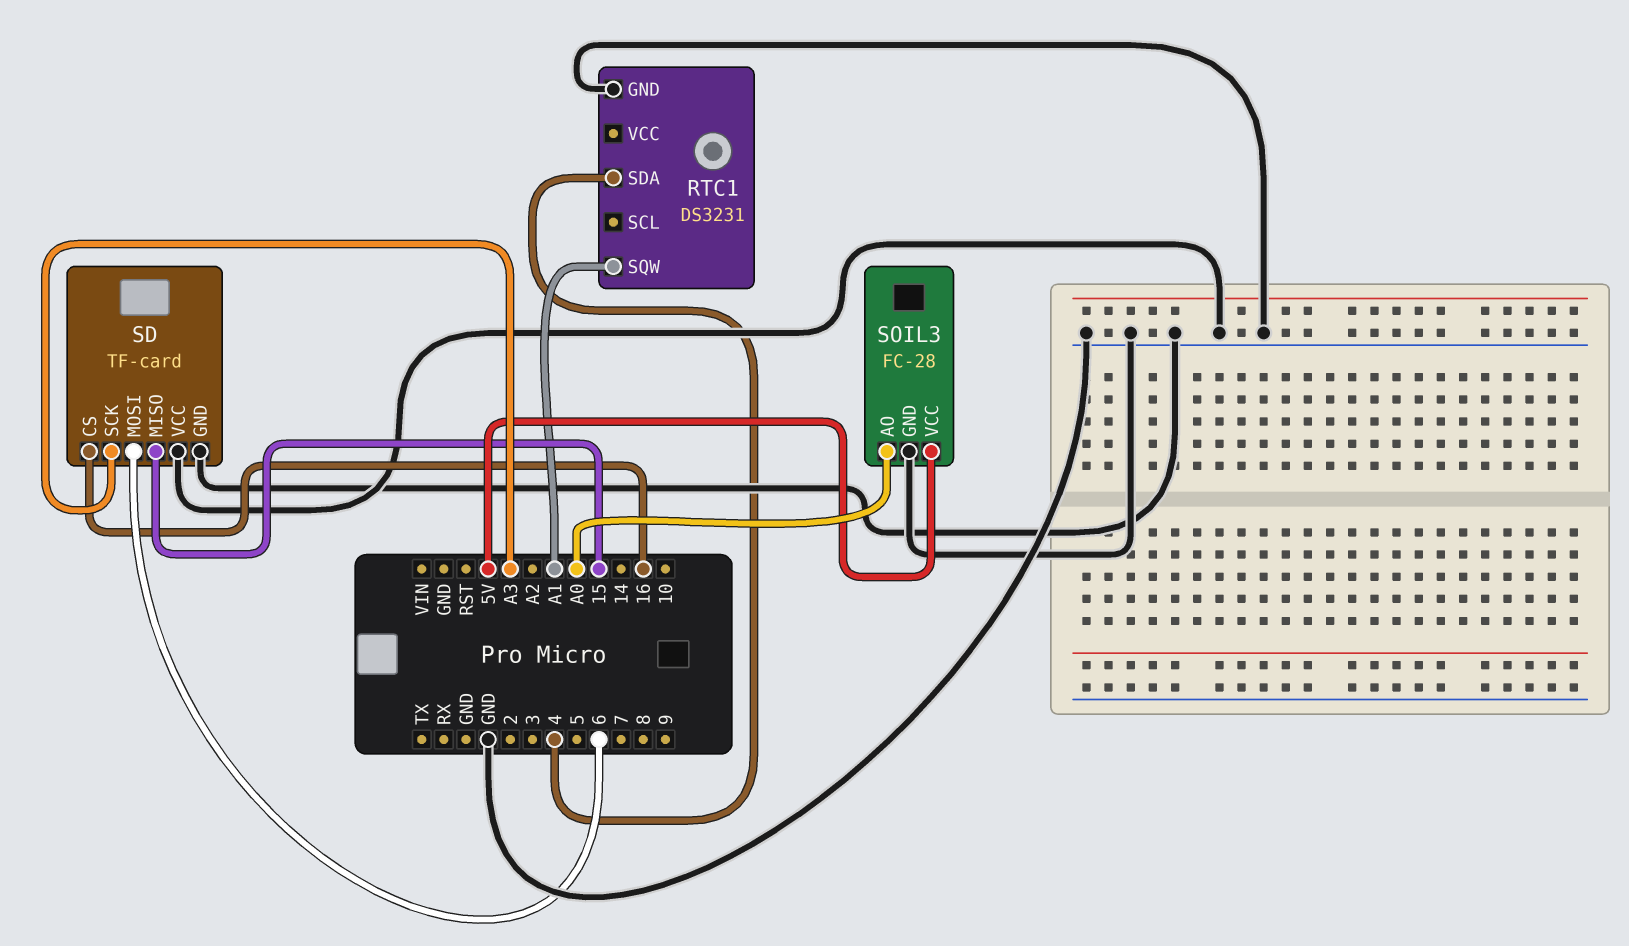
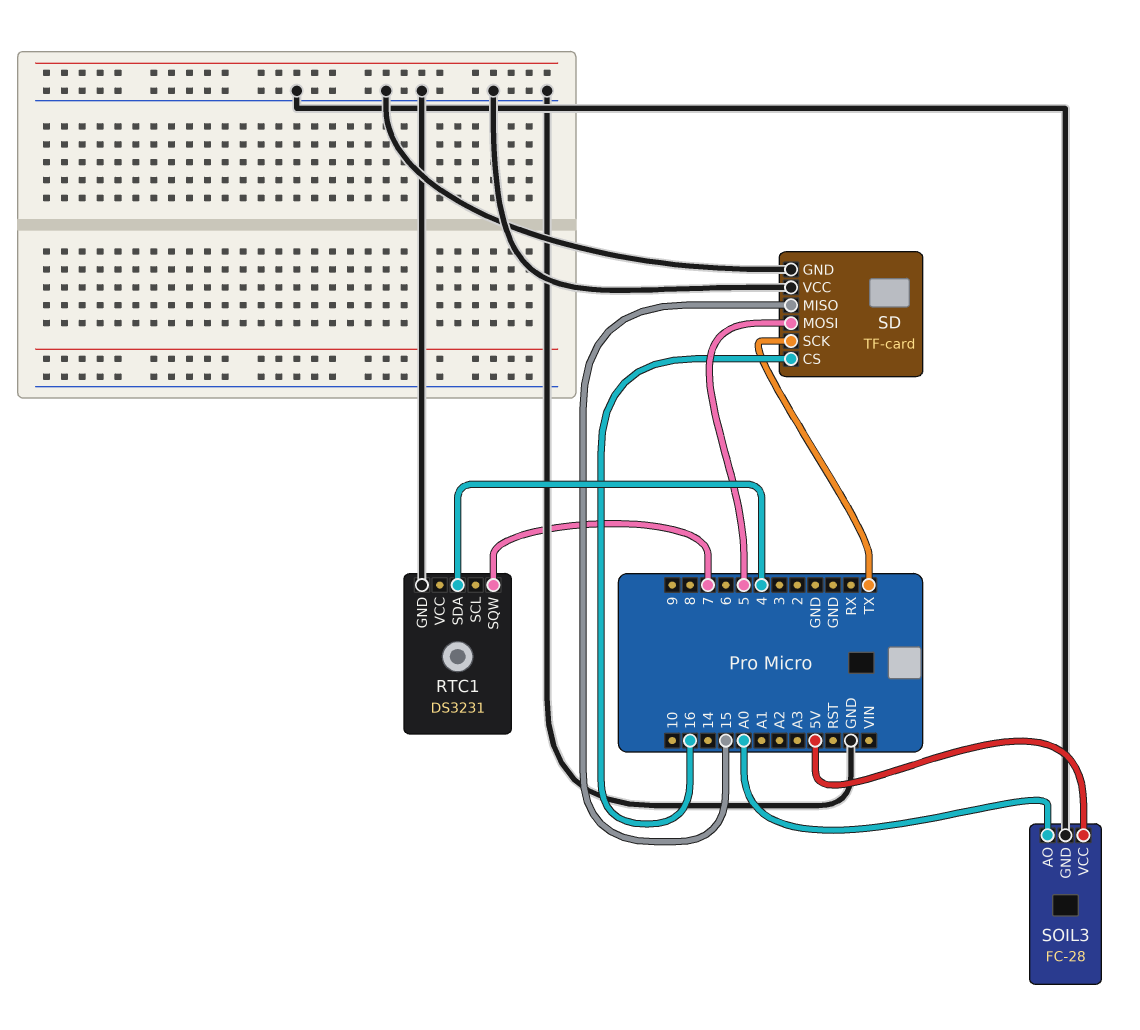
RTC1 pin SQW: A1 -> 7
SD pin MOSI: 6 -> 5
SD pin SCK: A3 -> TX

